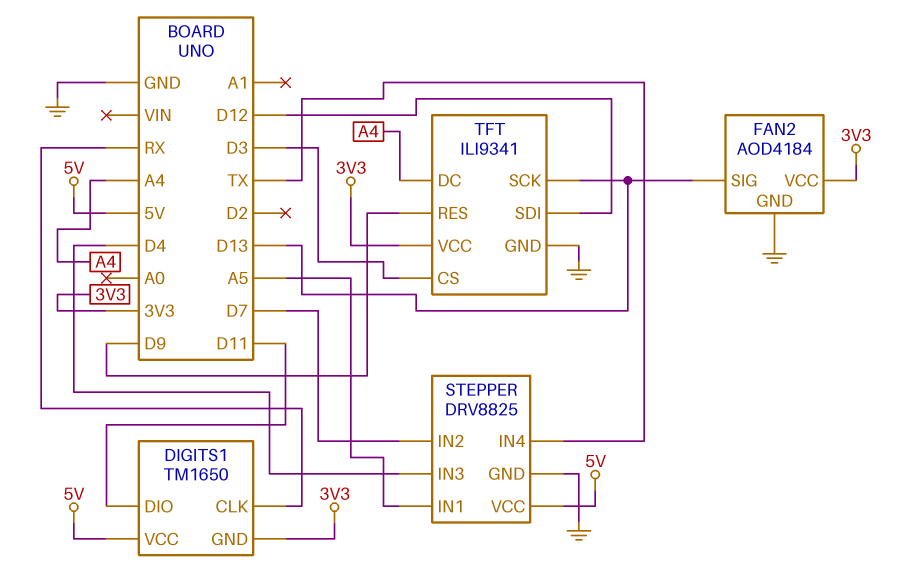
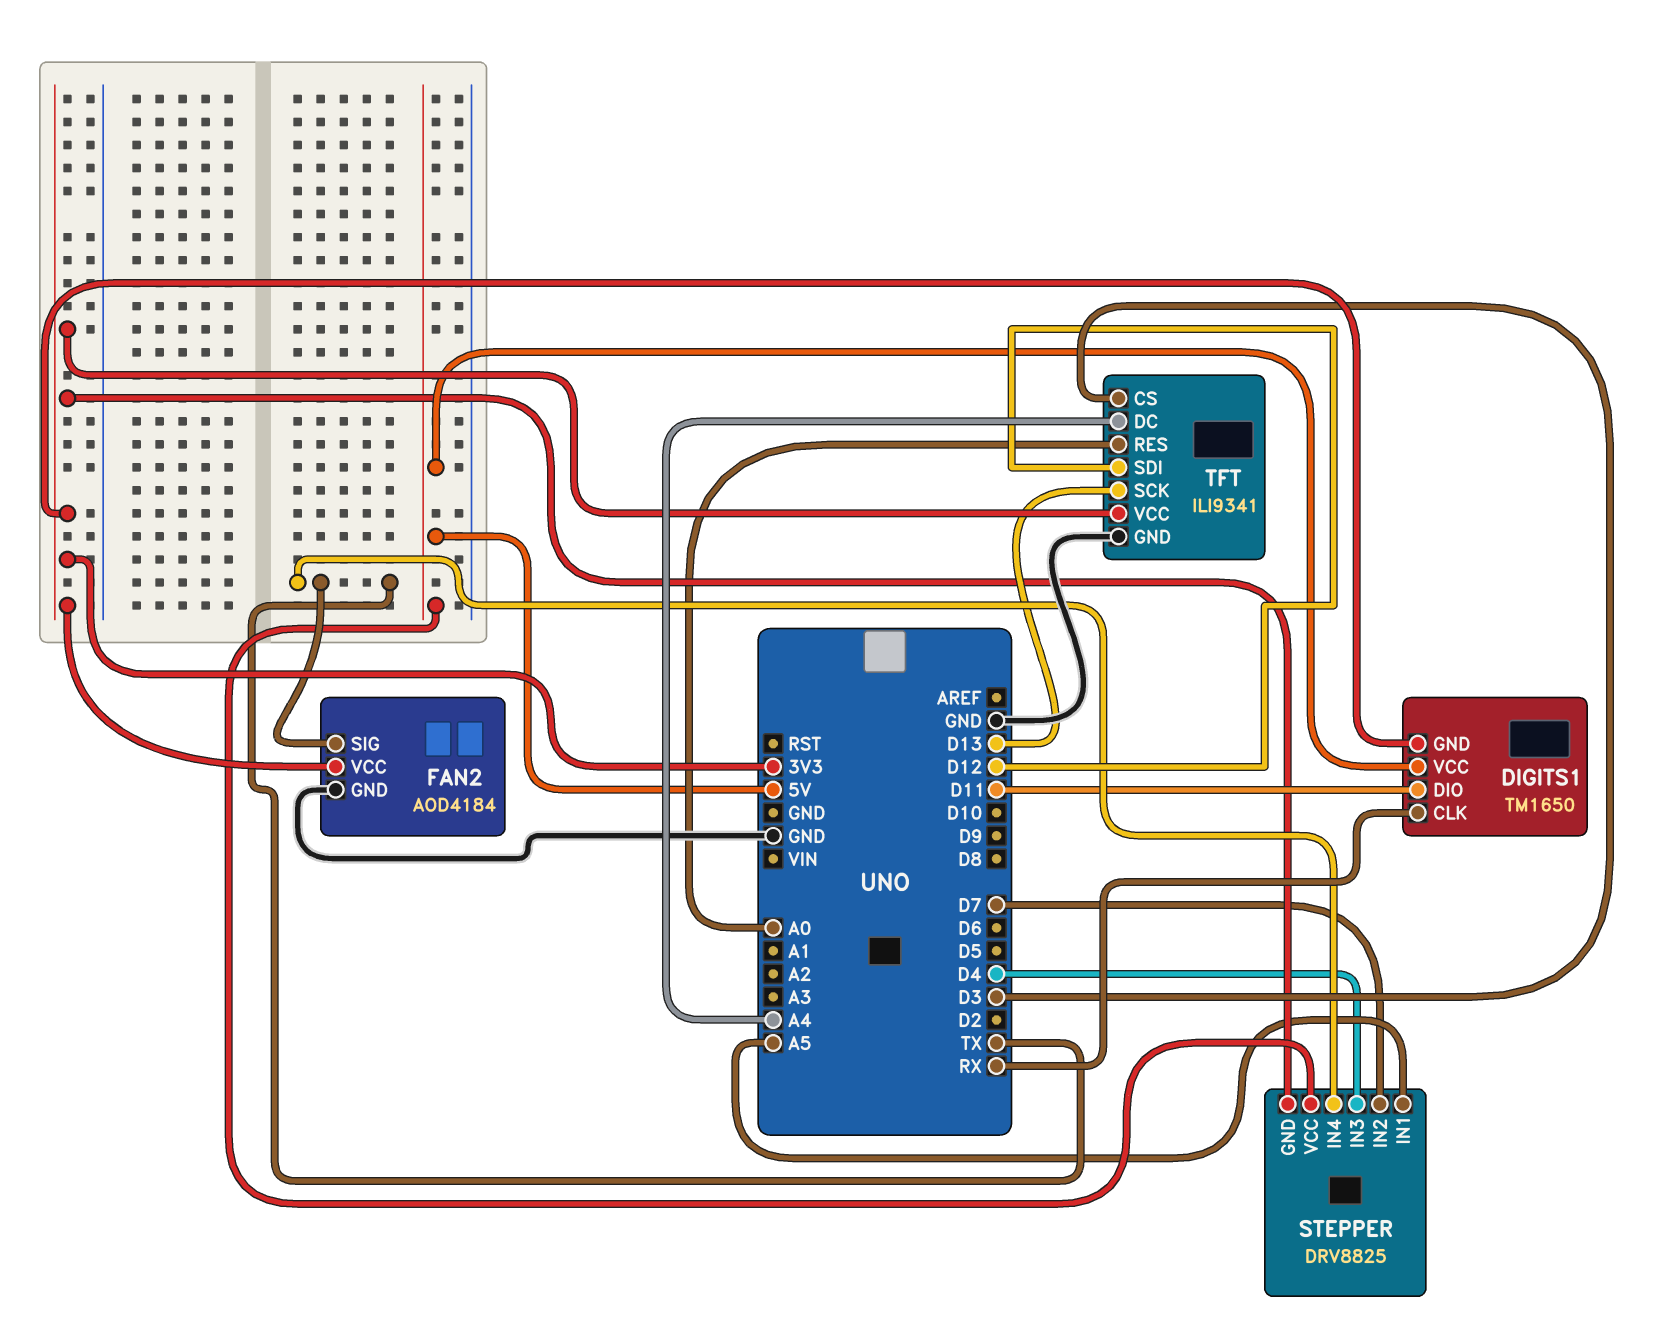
FAN2 pin SIG: D13 -> TX
STEPPER pin GND: GND -> 3V3
TFT pin RES: D9 -> A0

